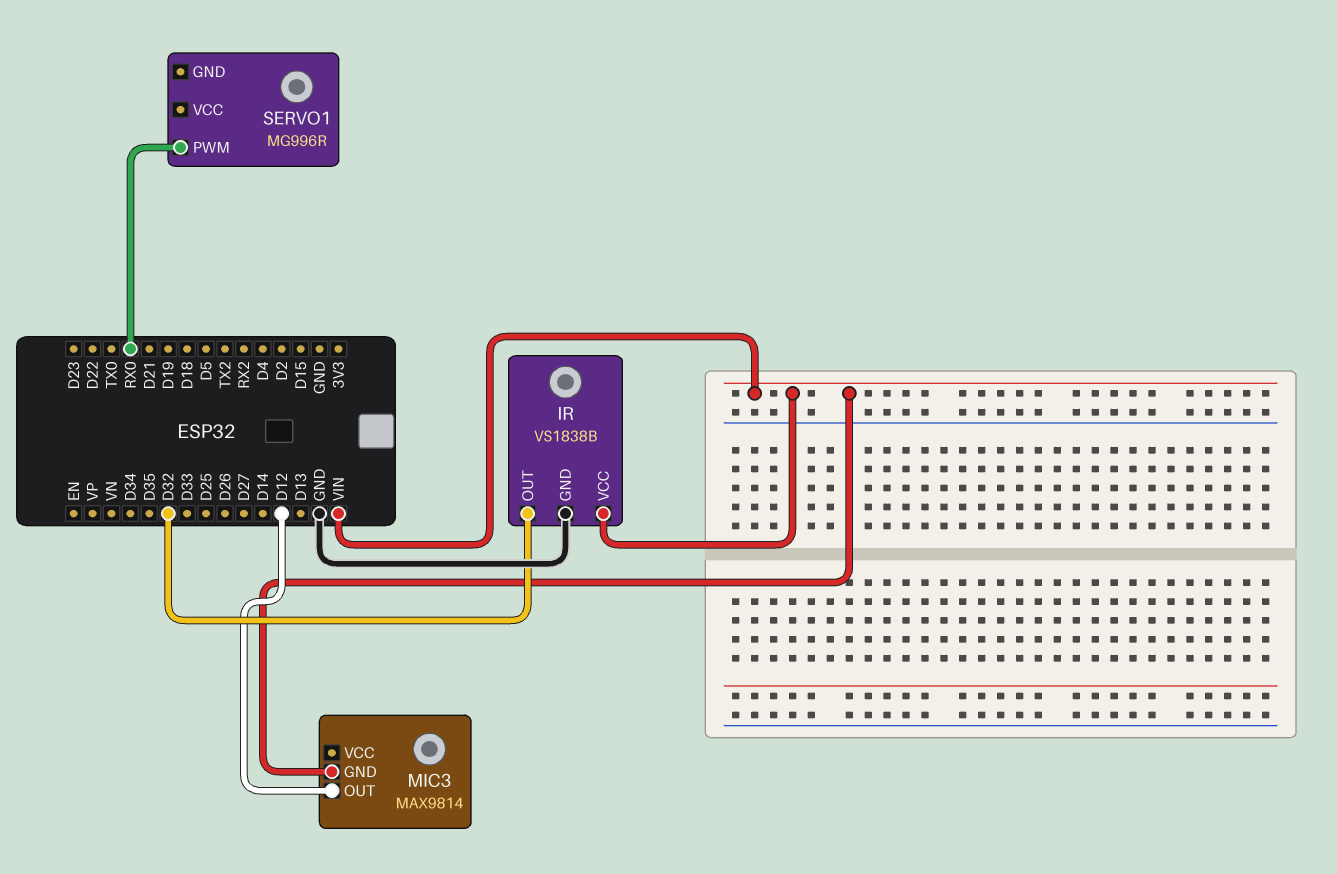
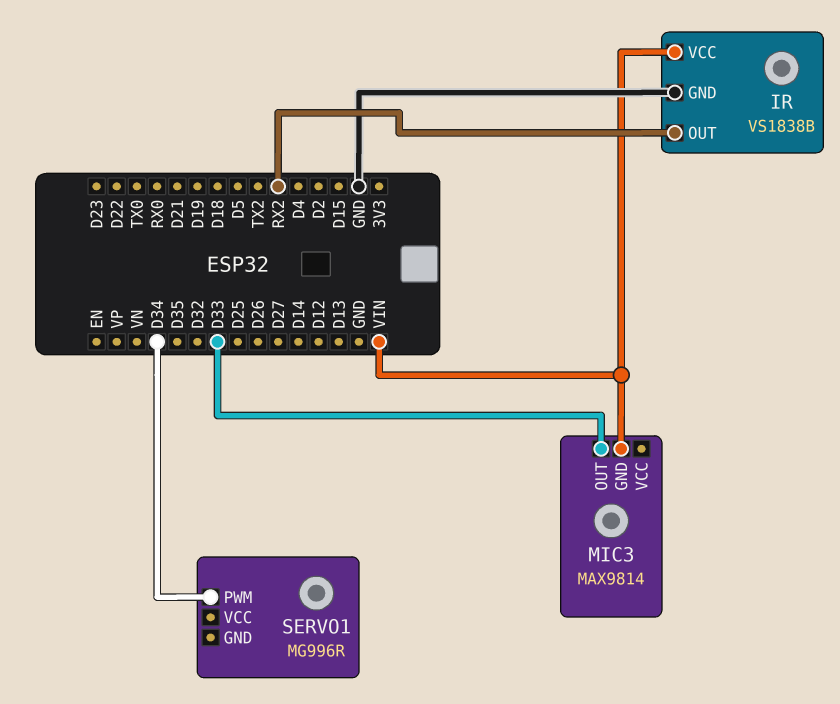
IR pin OUT: D32 -> RX2
MIC3 pin OUT: D12 -> D33
SERVO1 pin PWM: RX0 -> D34

